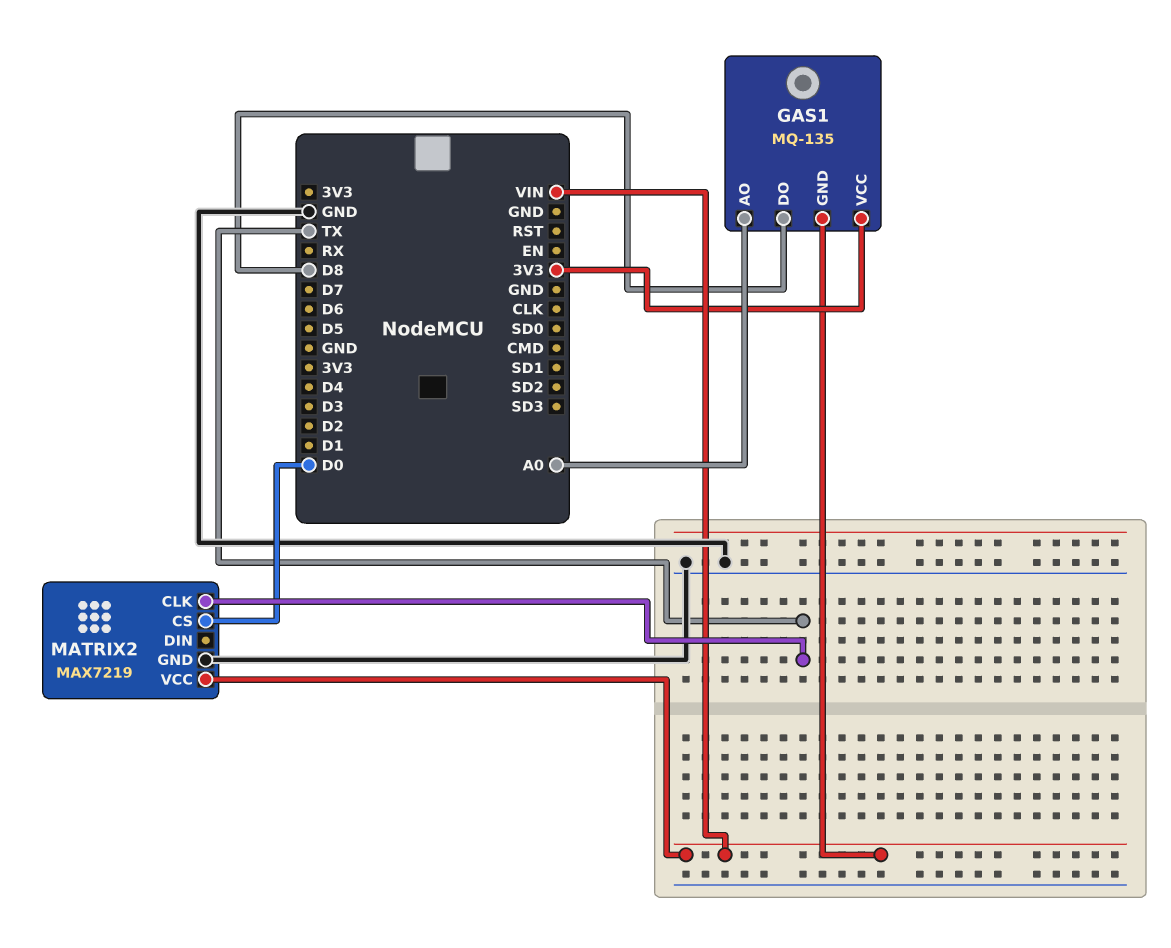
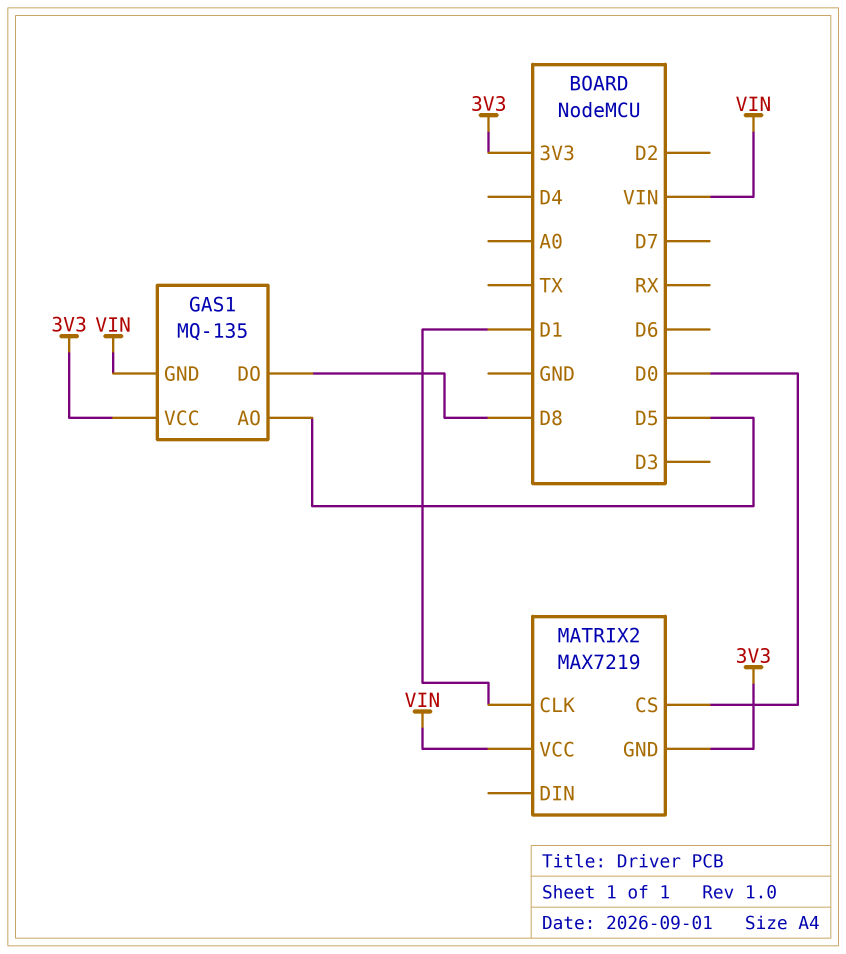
GAS1 pin AO: A0 -> D5
MATRIX2 pin CLK: TX -> D1
MATRIX2 pin GND: GND -> 3V3

